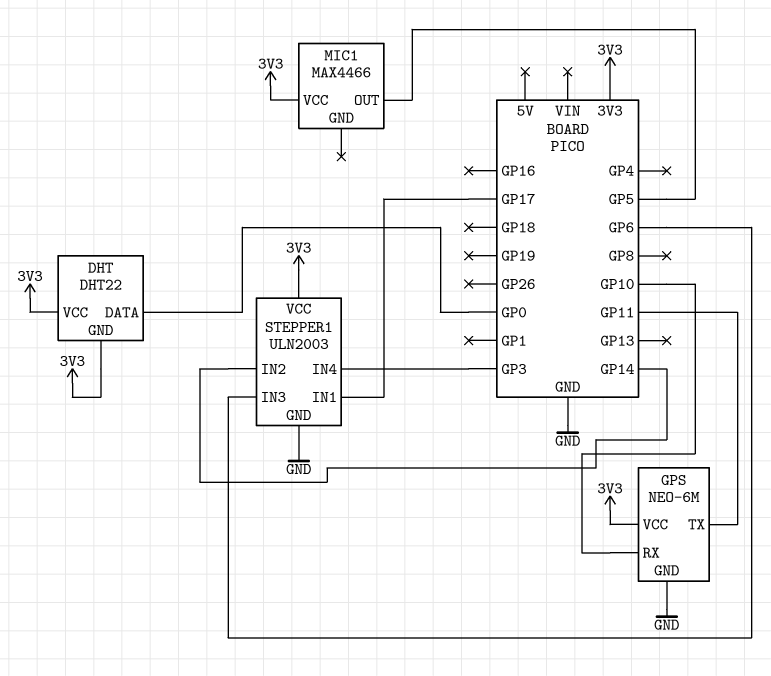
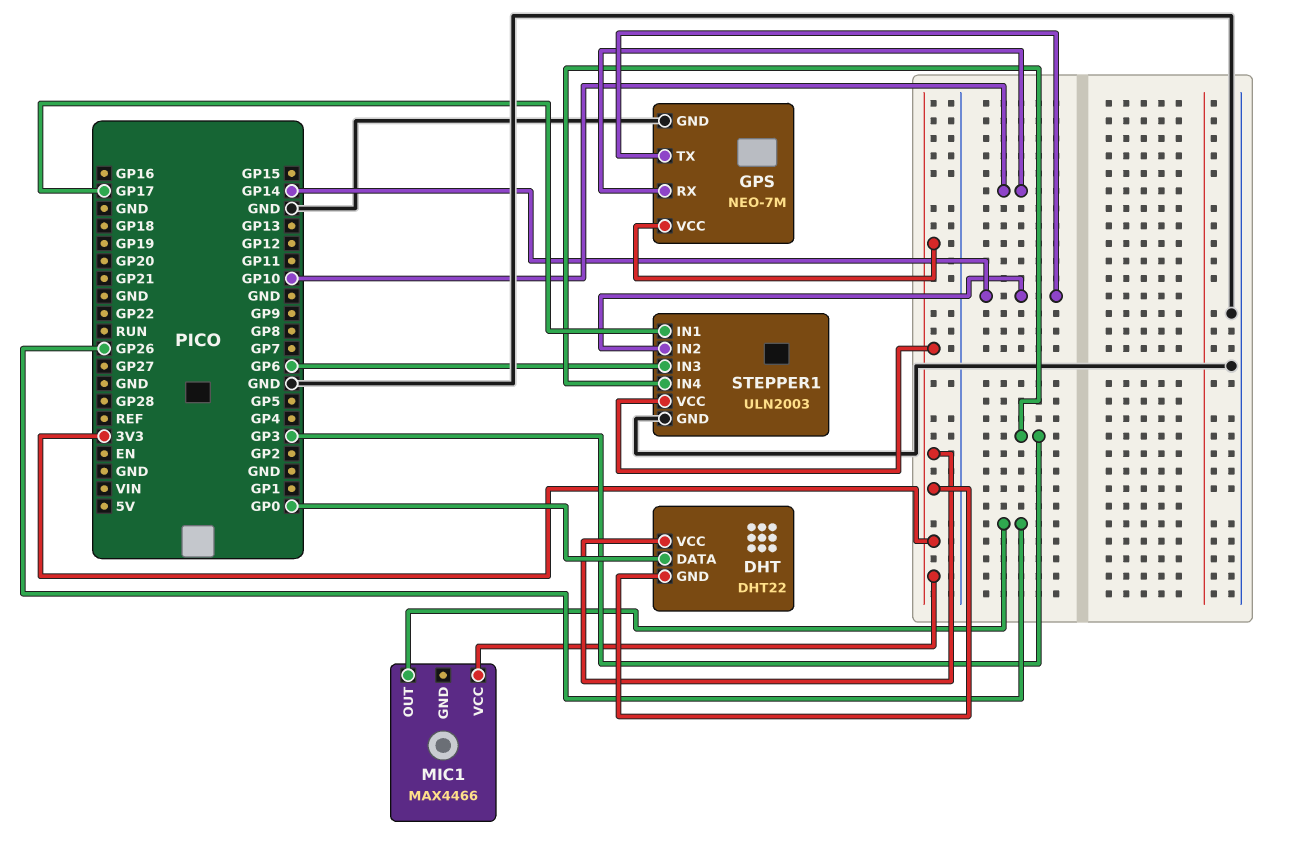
GPS: NEO-6M -> NEO-7M
GPS pin TX: GP11 -> GP14
MIC1 pin OUT: GP5 -> GP26

